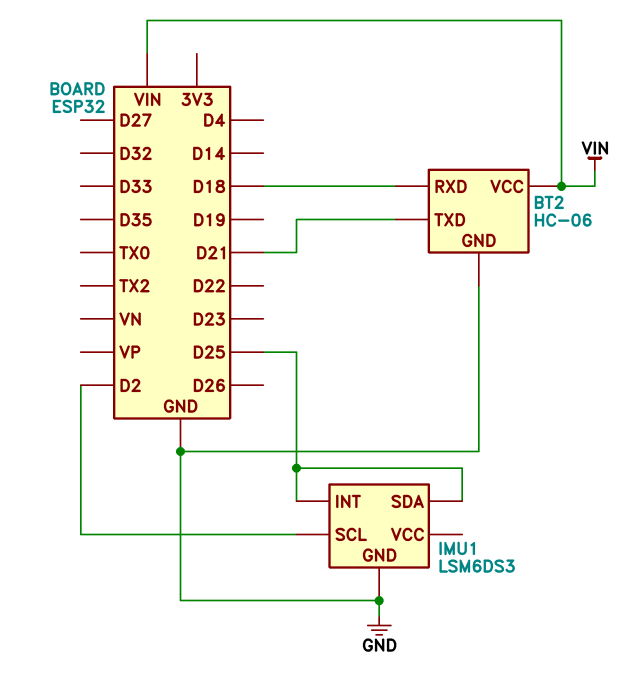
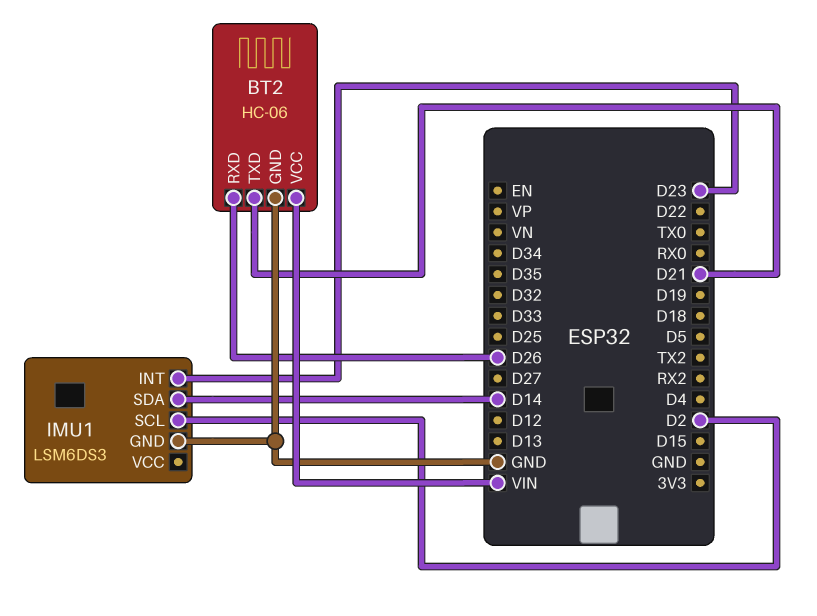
BT2 pin RXD: D18 -> D26
IMU1 pin INT: D25 -> D23
IMU1 pin SDA: D25 -> D14

